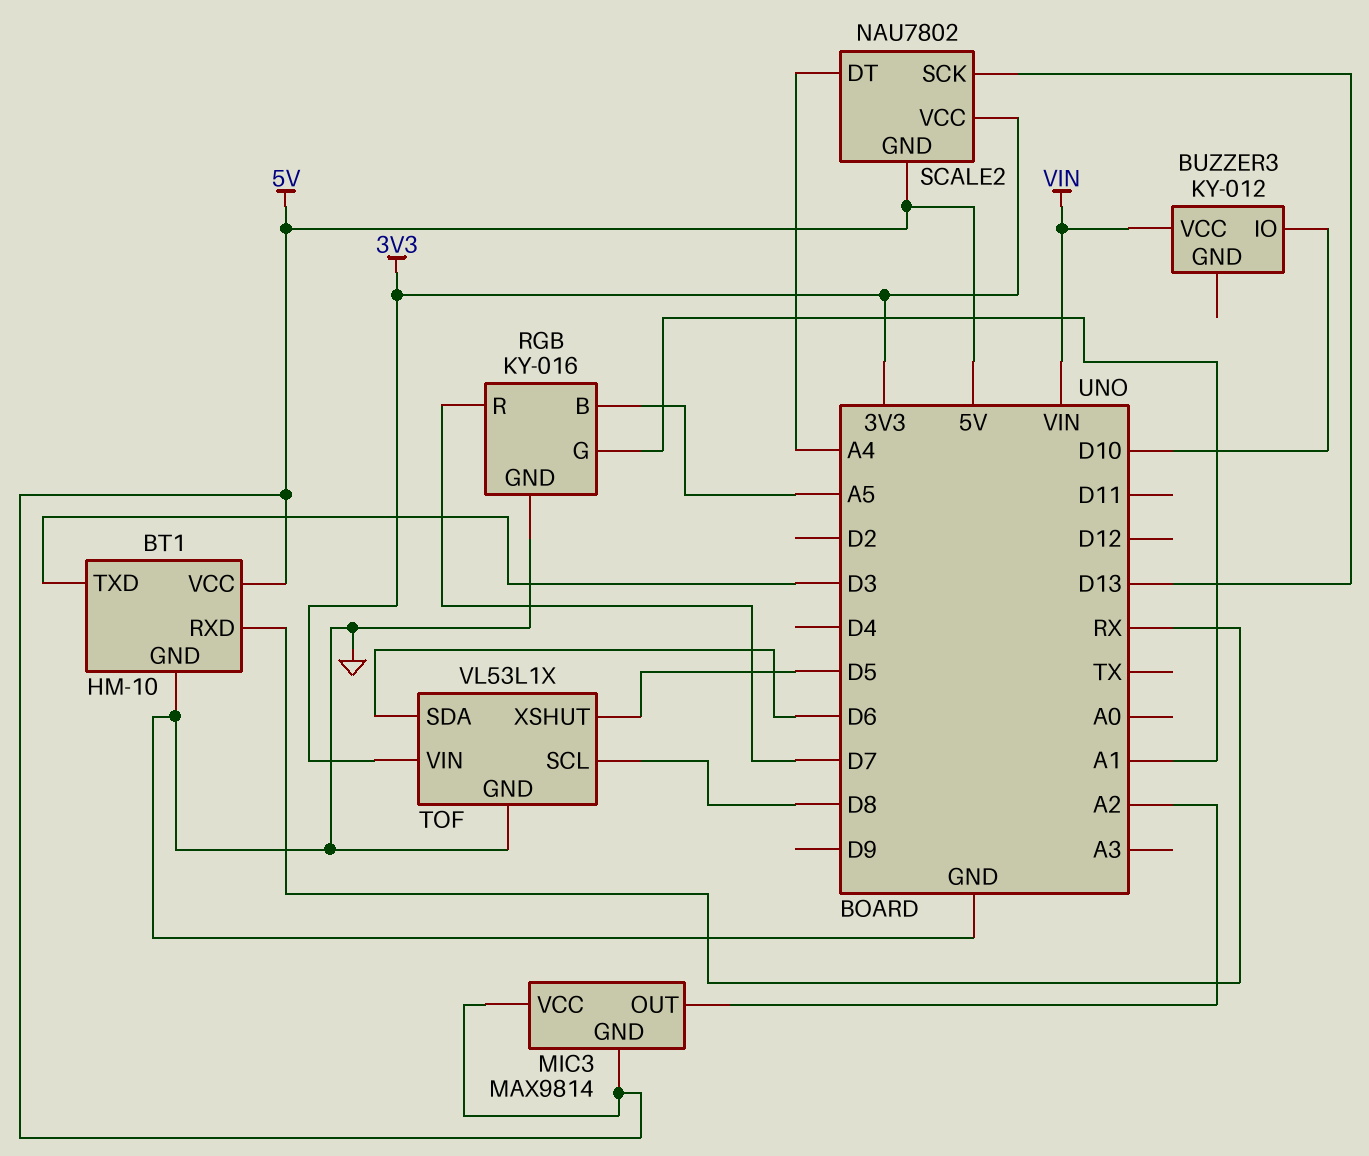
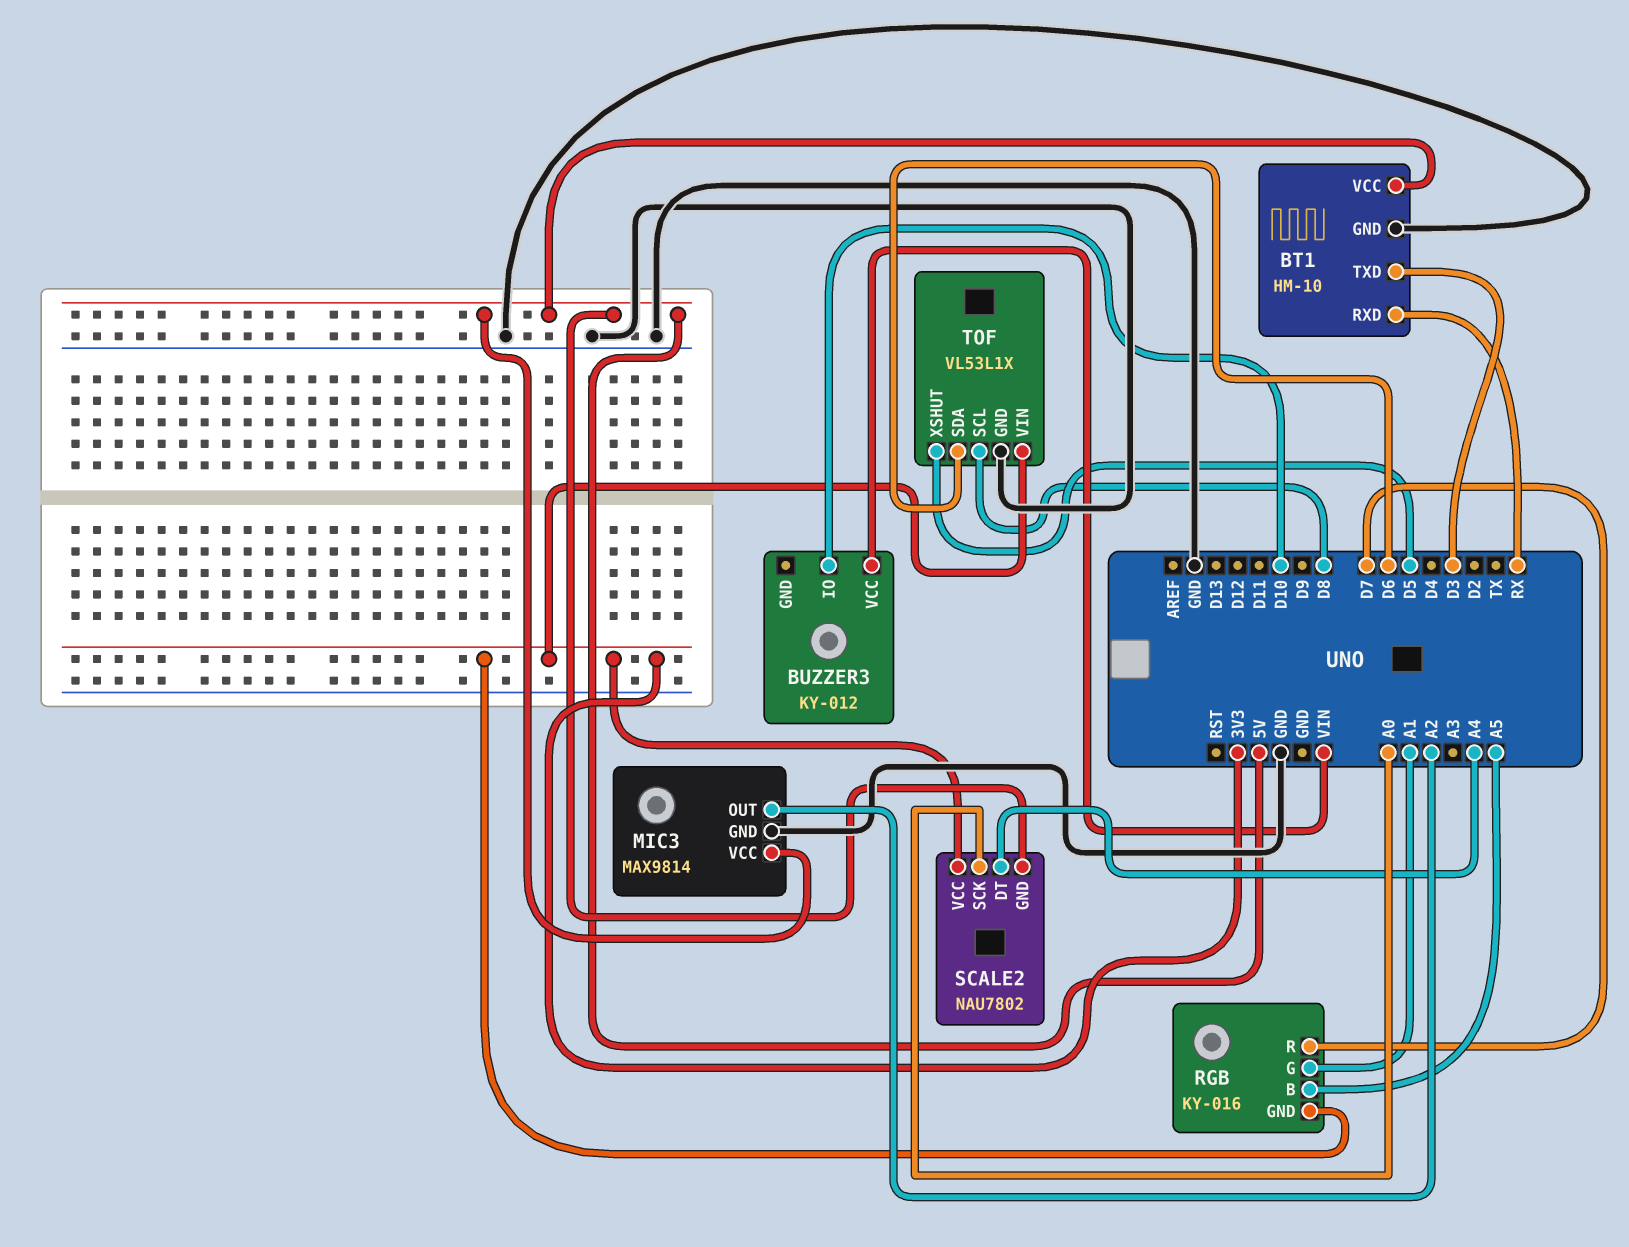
MIC3 pin GND: 5V -> GND
RGB pin GND: GND -> 3V3
SCALE2 pin SCK: D13 -> A0

